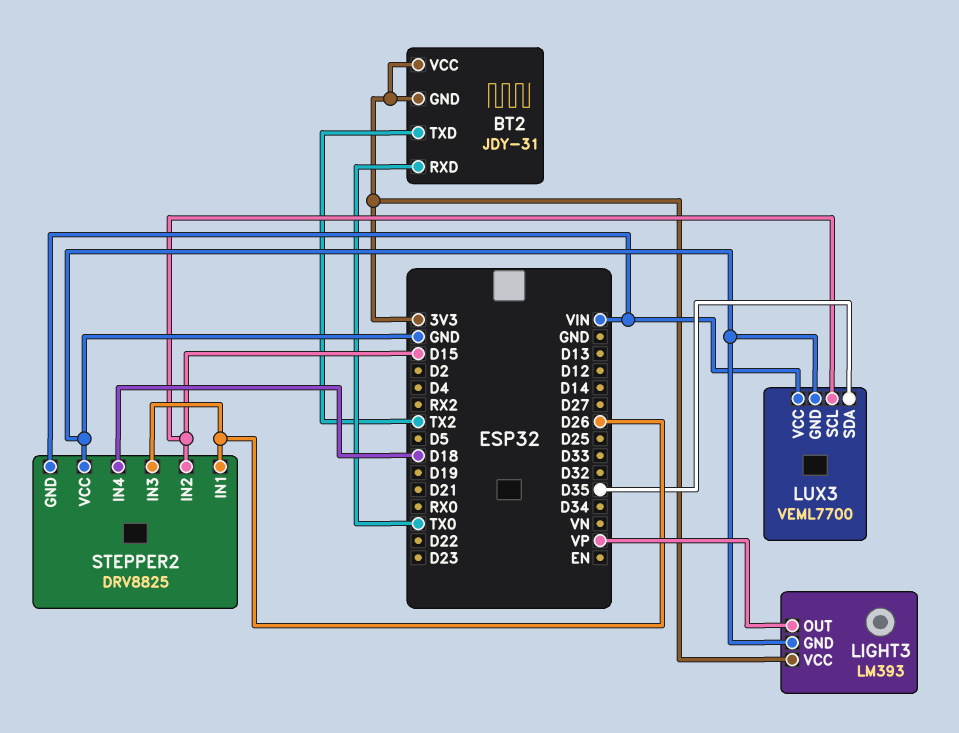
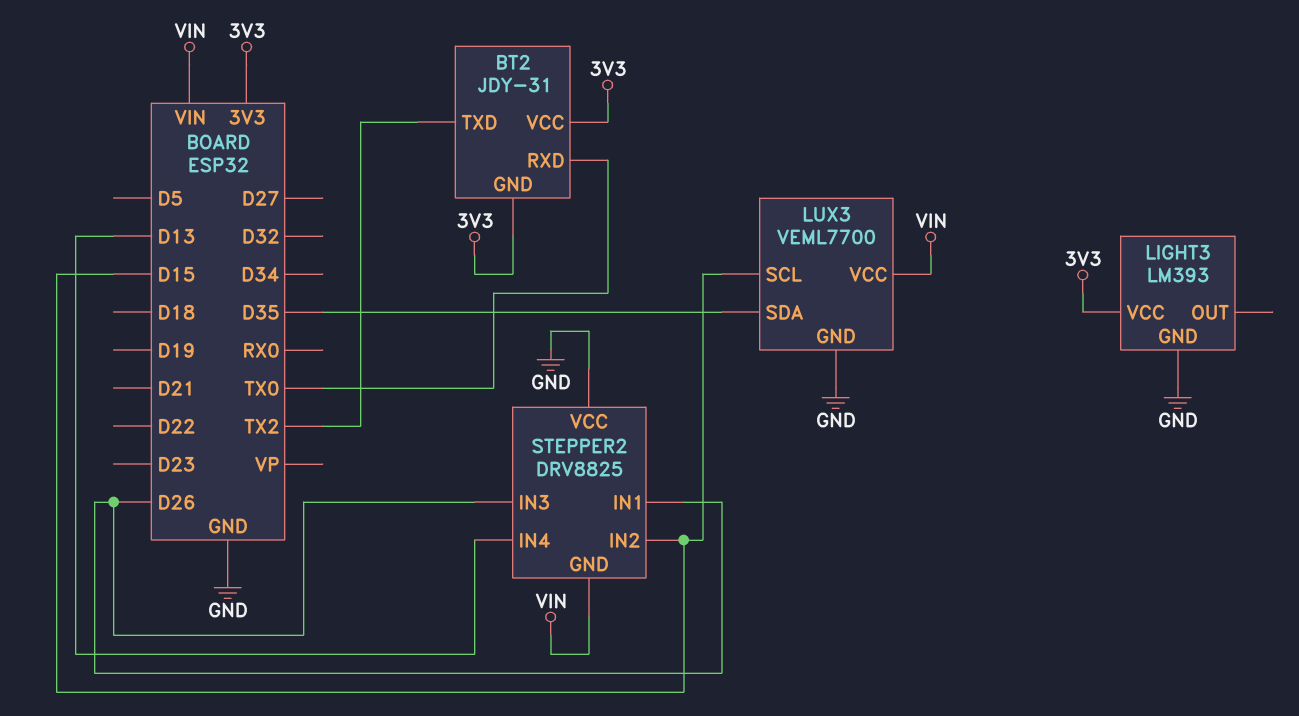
LIGHT3 pin OUT: VP -> none
STEPPER2 pin IN4: D18 -> D13

